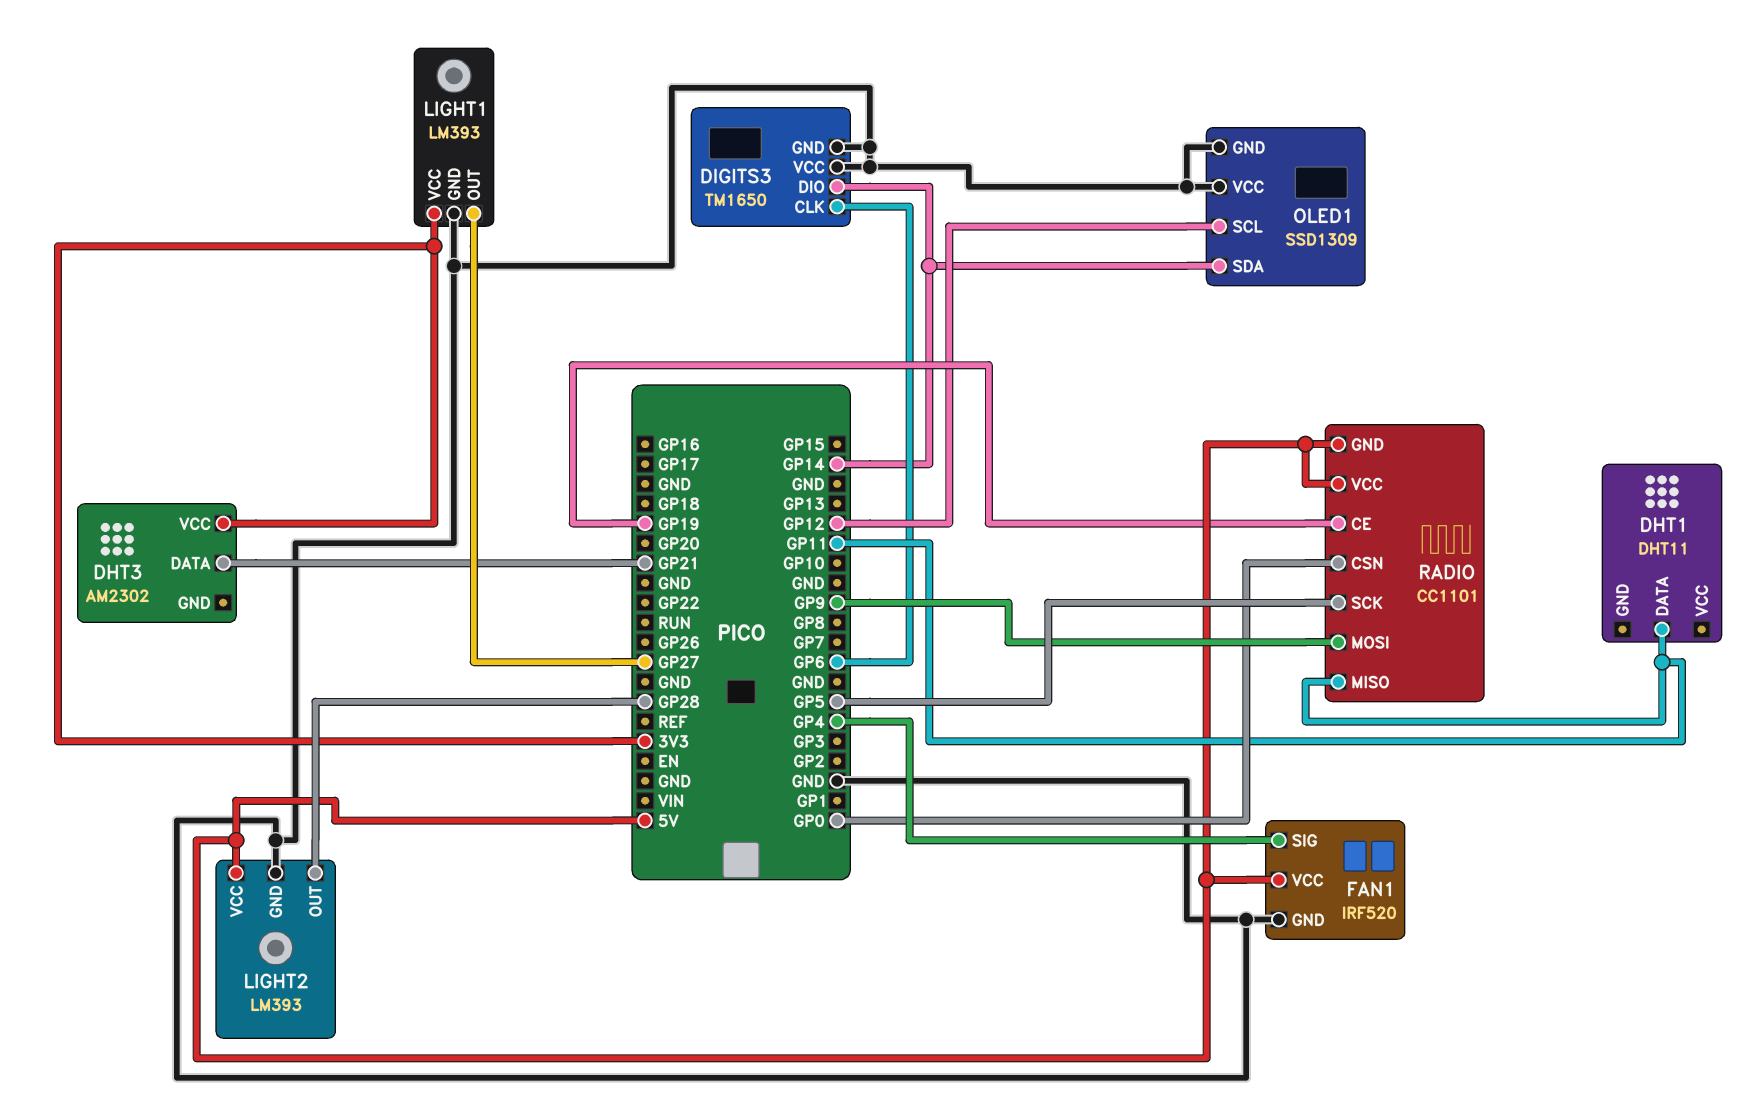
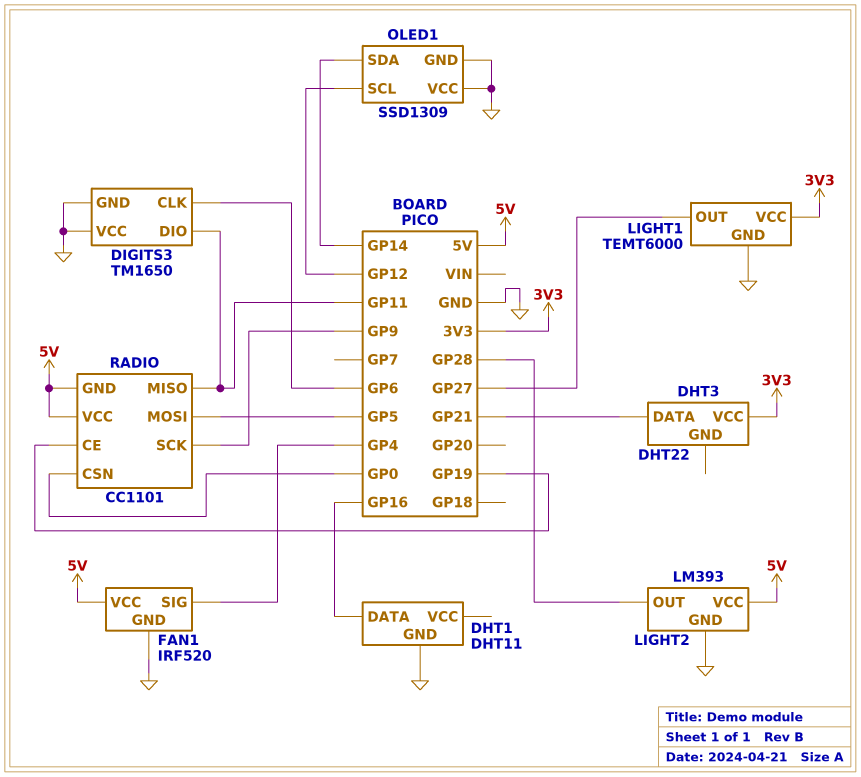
DHT1 pin DATA: GP11 -> GP16
DHT1 pin GND: none -> GND
DHT3: AM2302 -> DHT22
DIGITS3 pin DIO: GP14 -> GP11
LIGHT1: LM393 -> TEMT6000
RADIO pin MOSI: GP9 -> GP5
RADIO pin SCK: GP5 -> GP9

